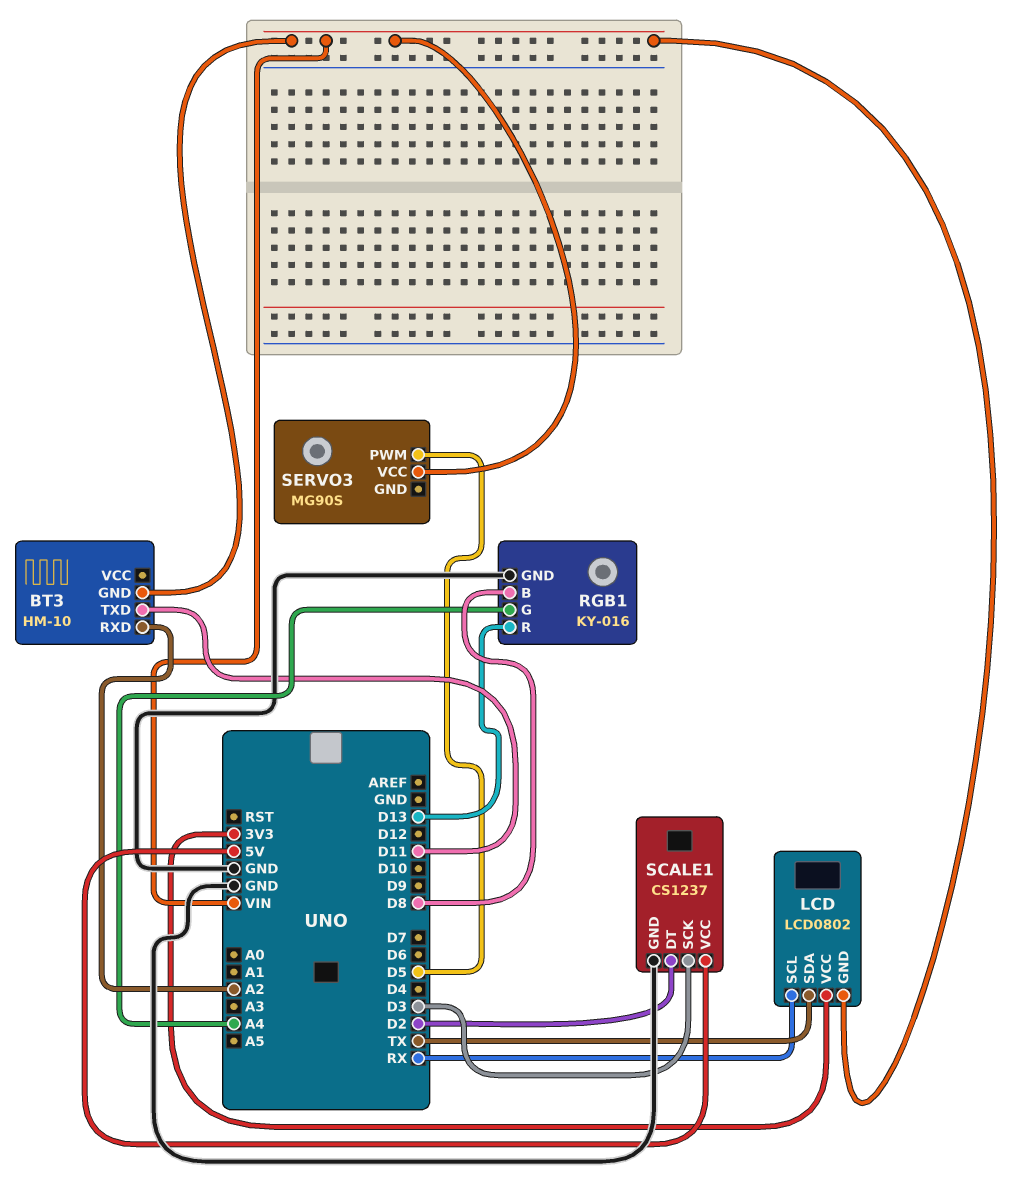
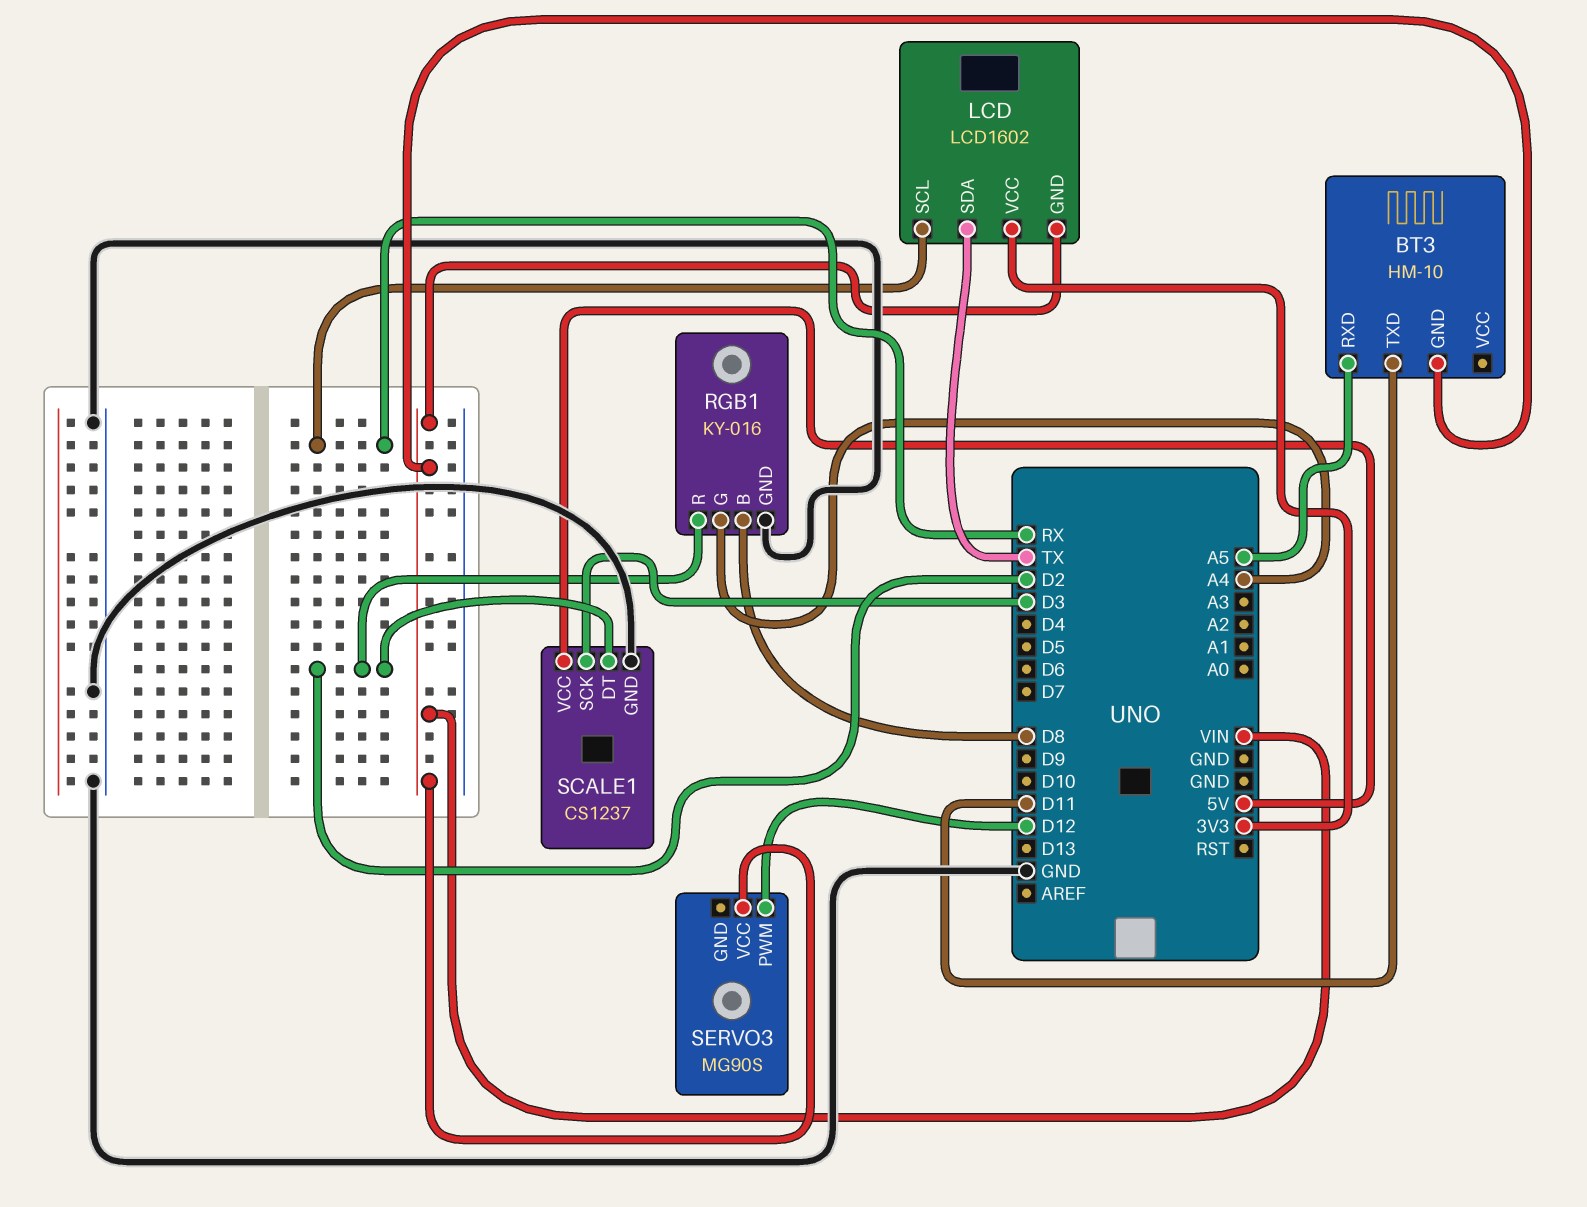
BT3 pin RXD: A2 -> A5
LCD: LCD0802 -> LCD1602
RGB1 pin R: D13 -> D2
SERVO3 pin PWM: D5 -> D12

